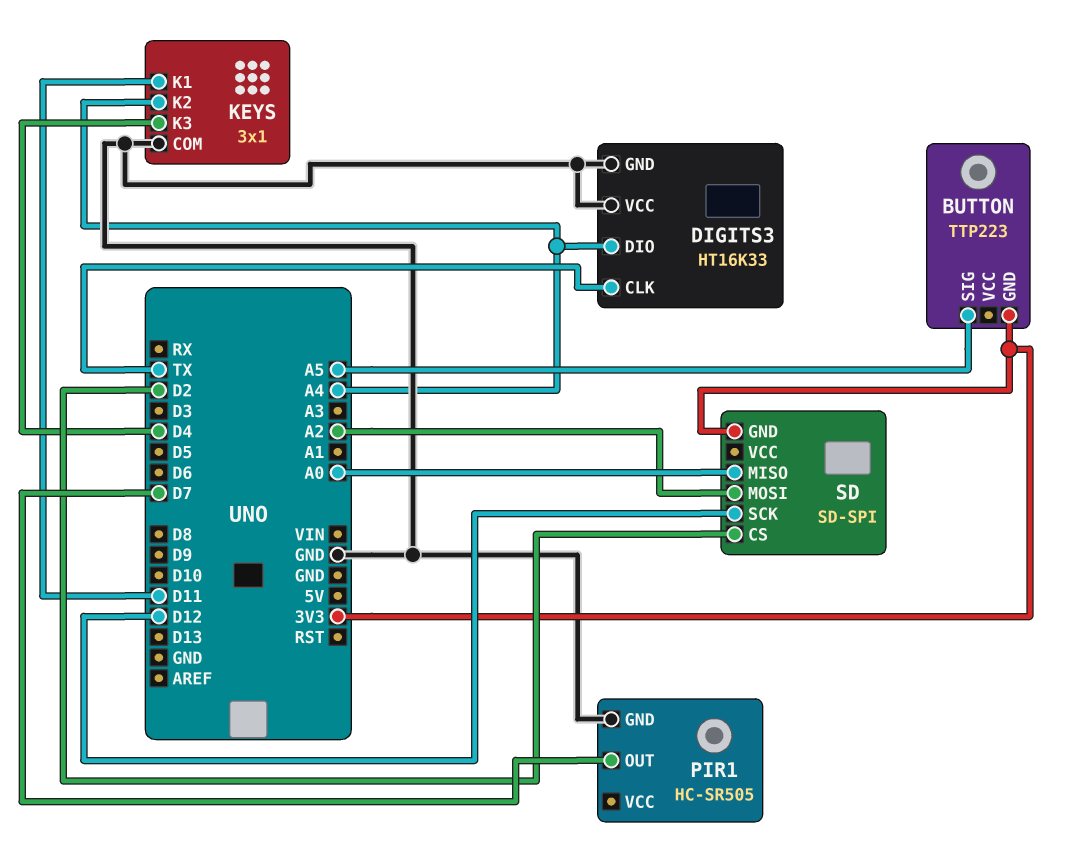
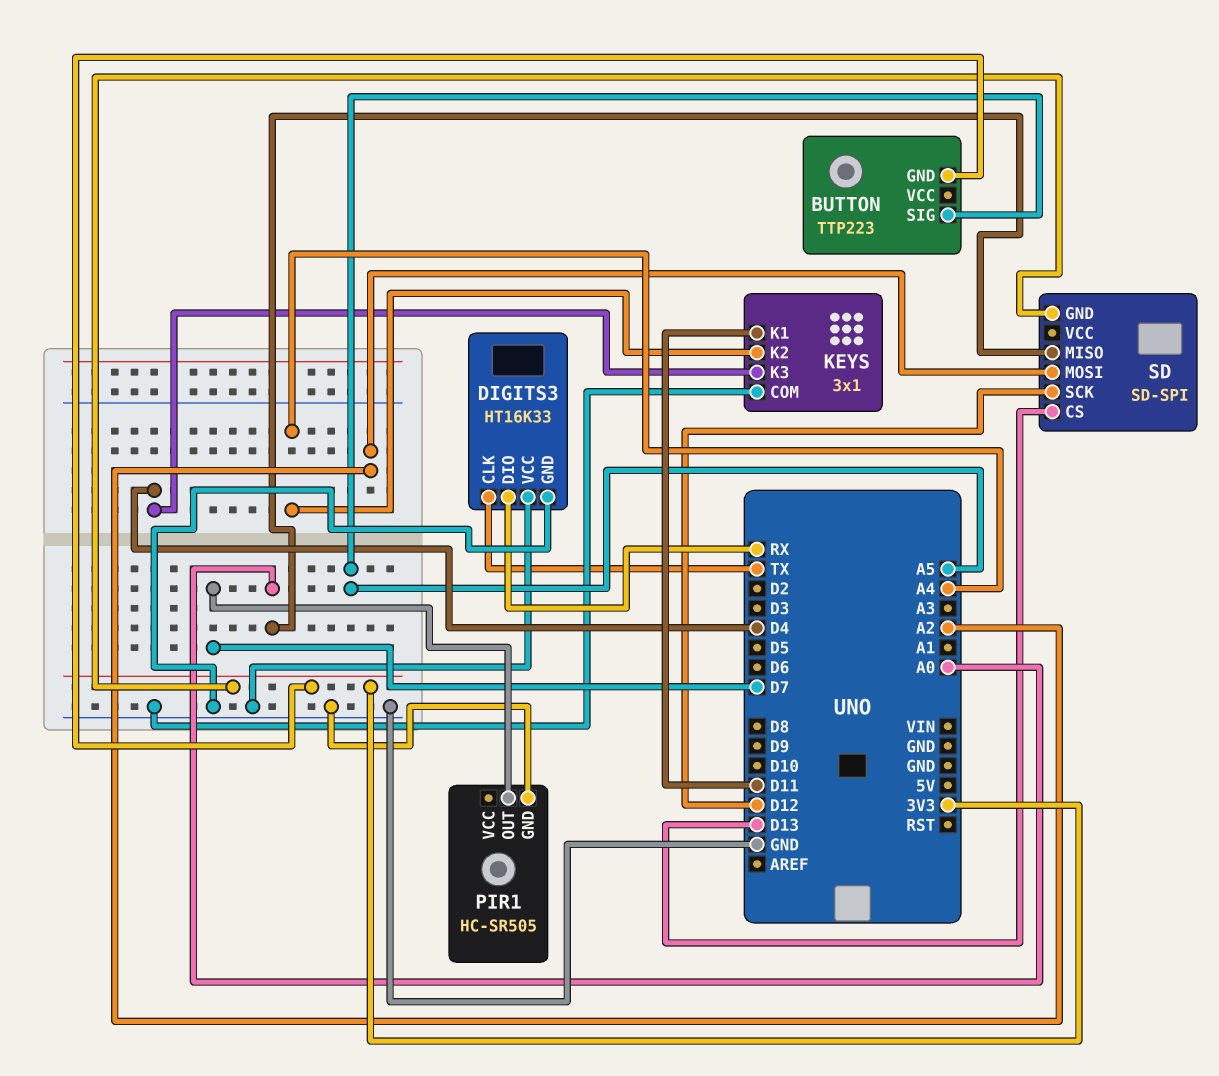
DIGITS3 pin DIO: A4 -> RX
SD pin CS: D2 -> D13

